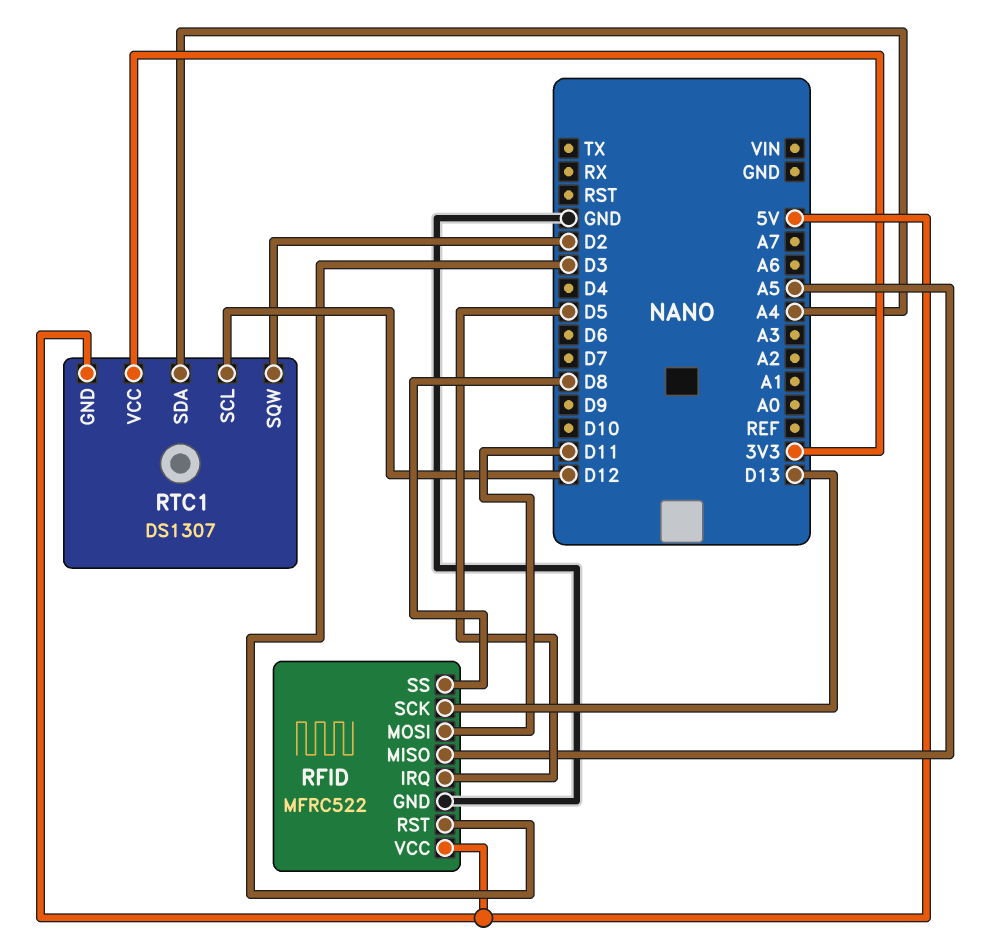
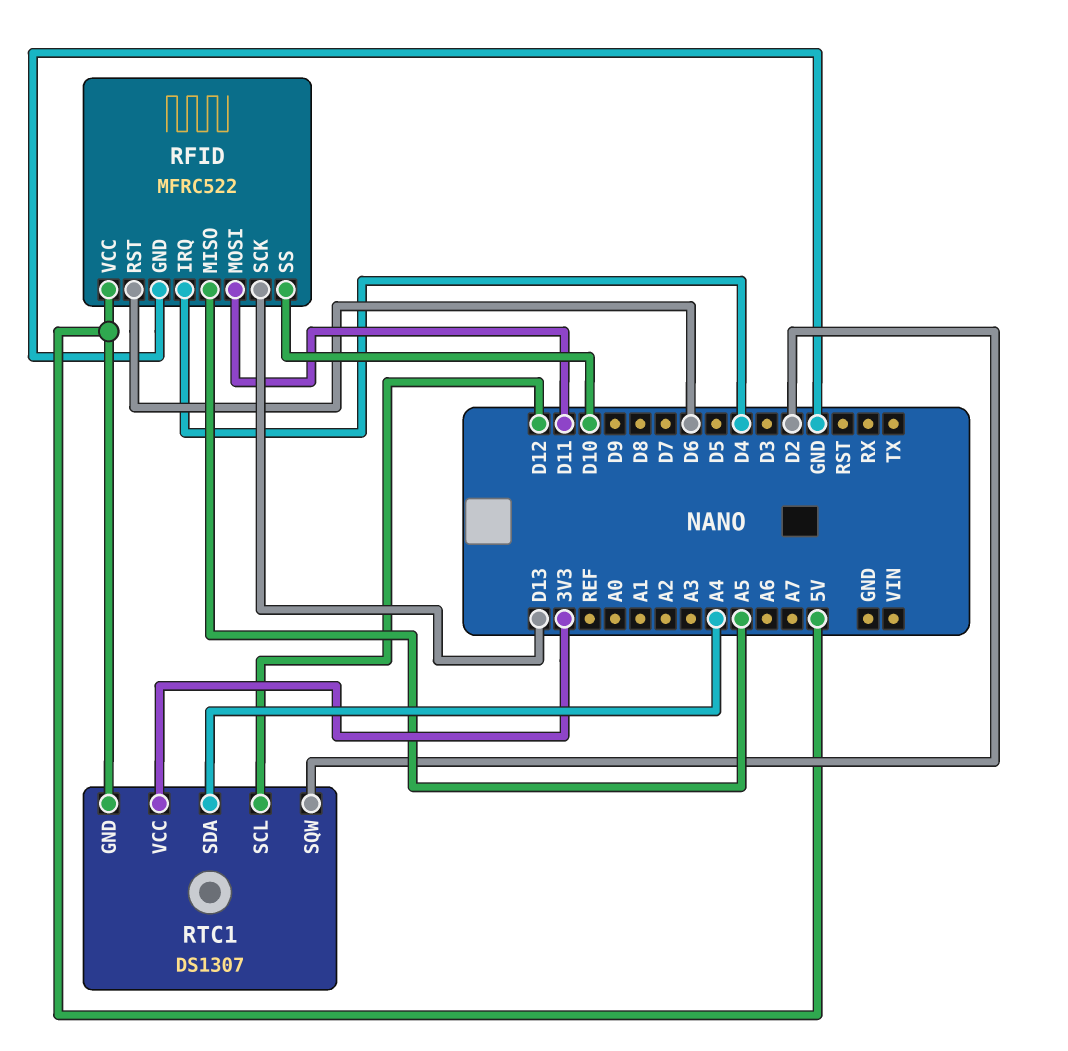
RFID pin IRQ: D5 -> D4
RFID pin RST: D3 -> D6
RFID pin SS: D8 -> D10

